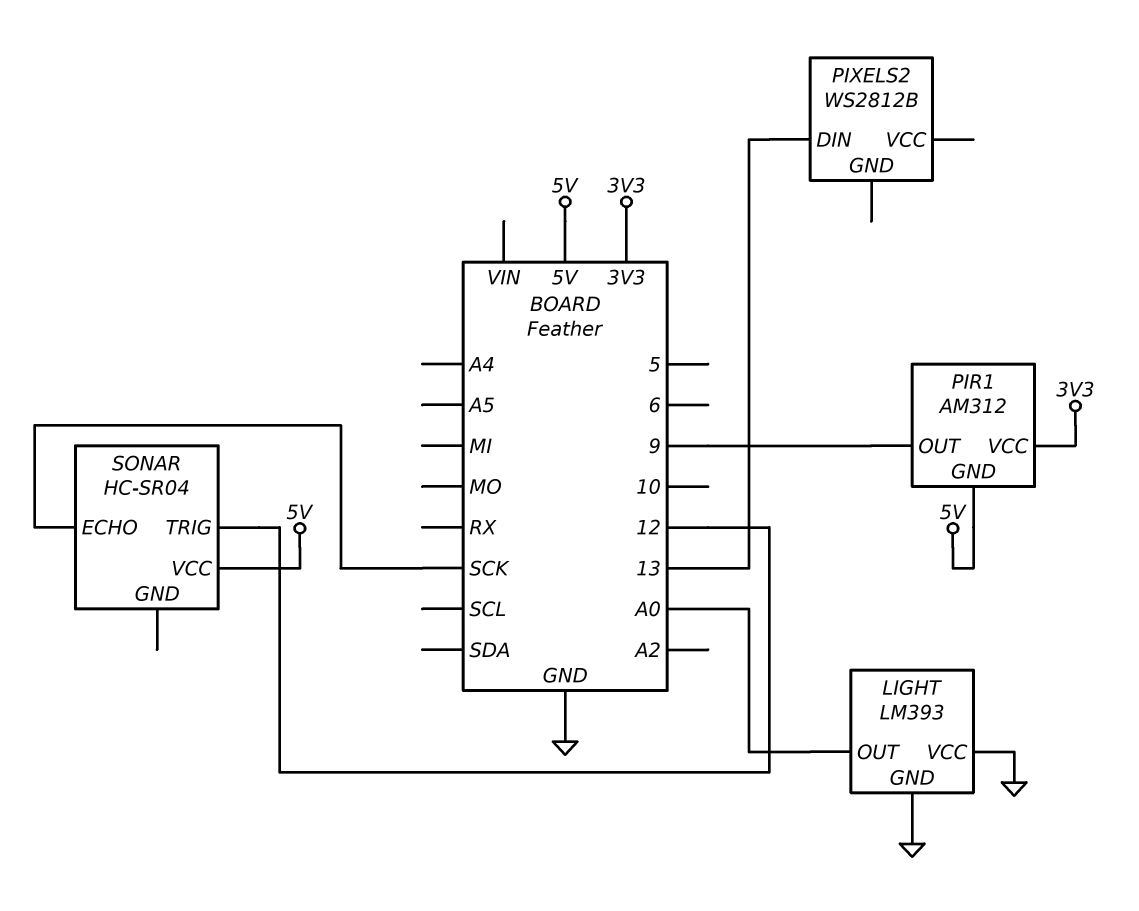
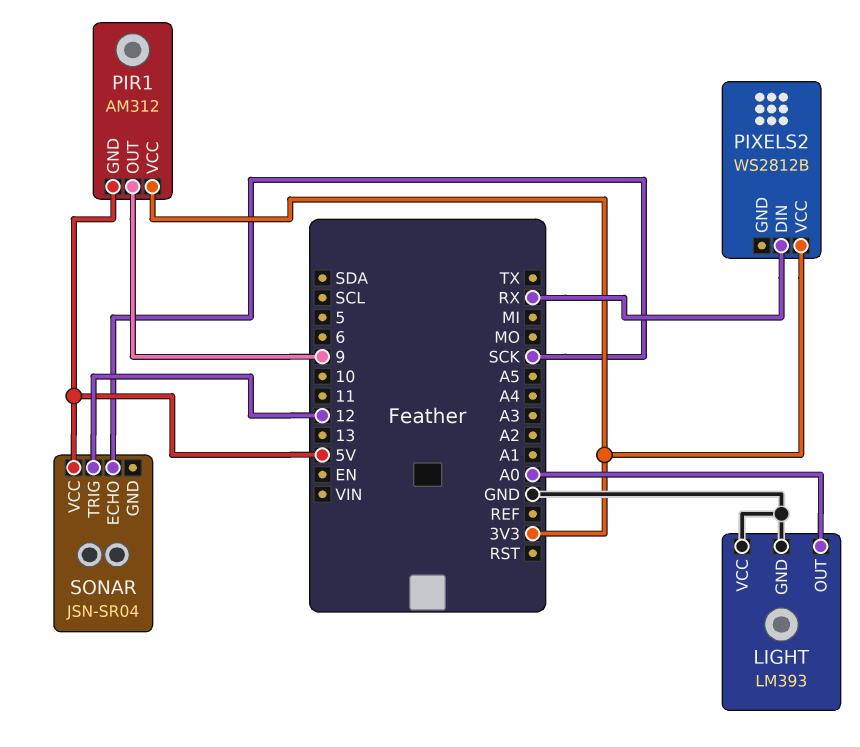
PIXELS2 pin DIN: 13 -> RX
PIXELS2 pin VCC: none -> 3V3
SONAR: HC-SR04 -> JSN-SR04

